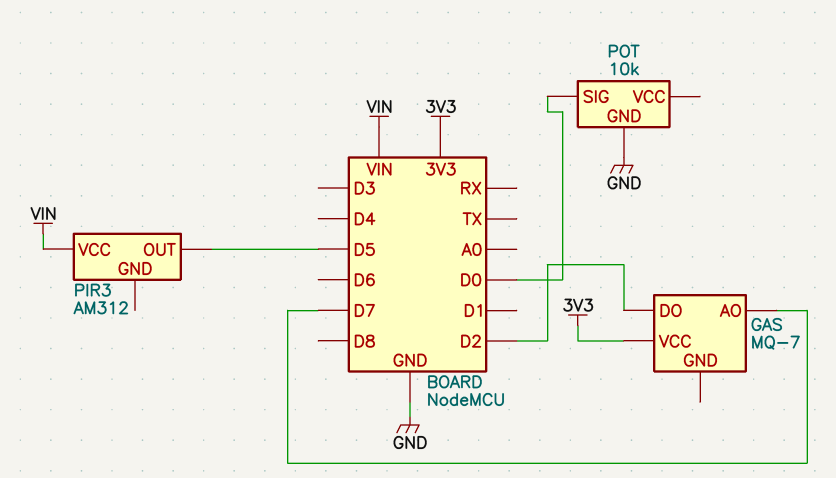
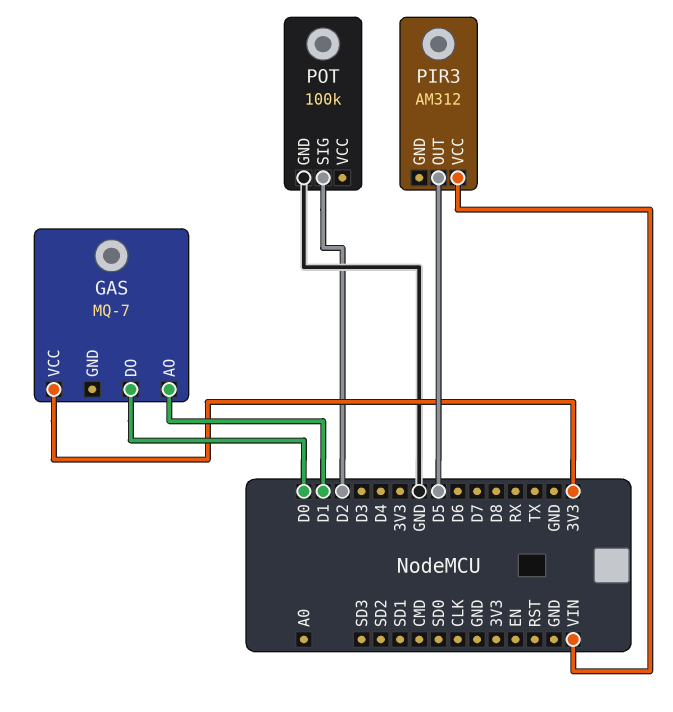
GAS pin AO: D7 -> D1
GAS pin DO: D2 -> D0
POT: 10k -> 100k
POT pin SIG: D0 -> D2

